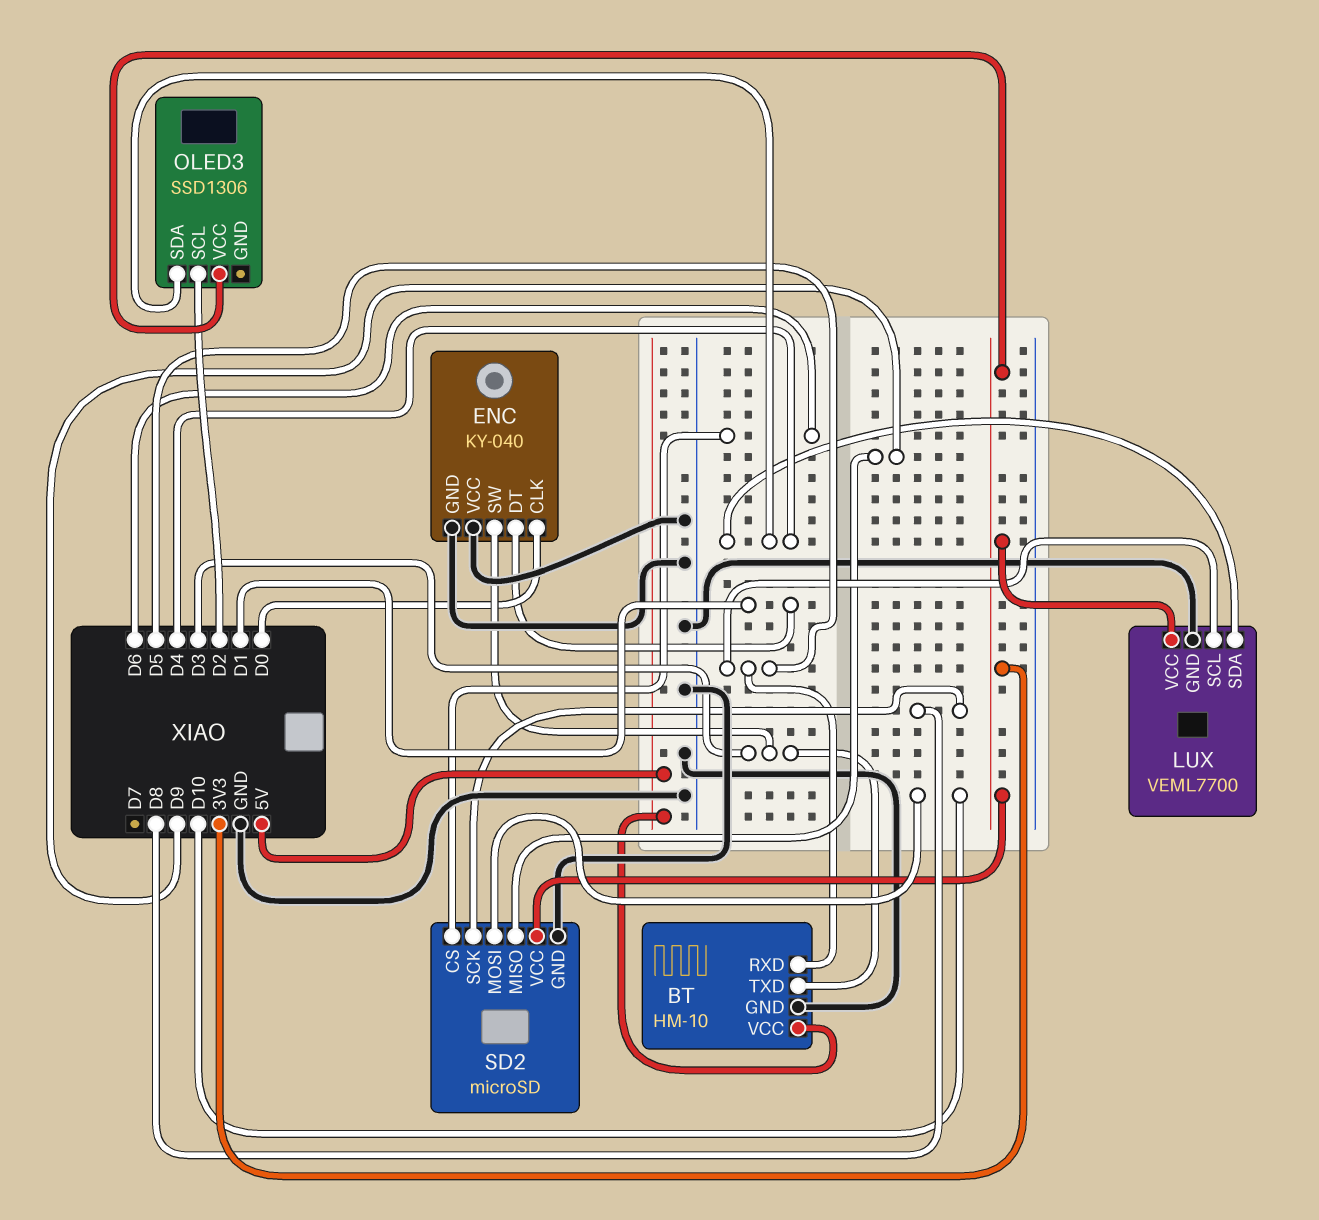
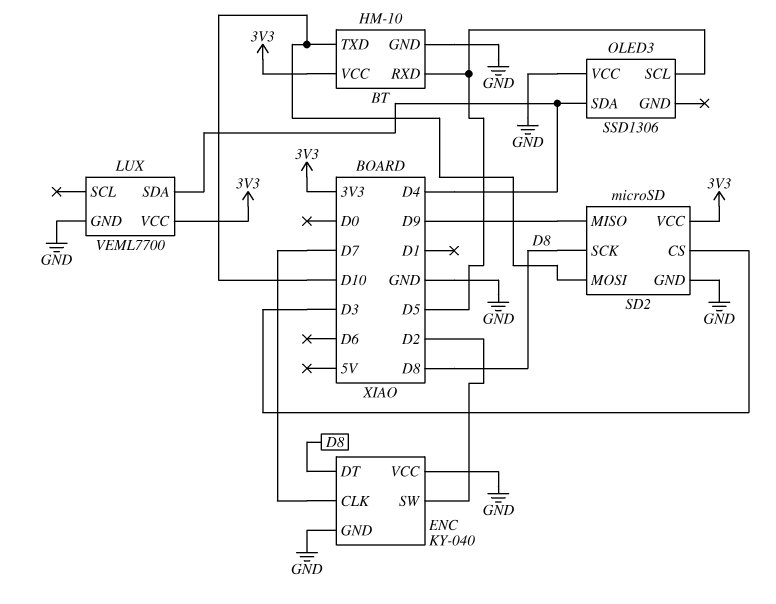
BT pin TXD: D3 -> D10
BT pin VCC: 5V -> 3V3
ENC pin CLK: D0 -> D7
ENC pin DT: D1 -> D8
ENC pin SW: D3 -> D2
LUX pin SCL: D5 -> none
OLED3 pin SCL: D2 -> D5
OLED3 pin VCC: 3V3 -> GND
SD2 pin CS: D6 -> D3

